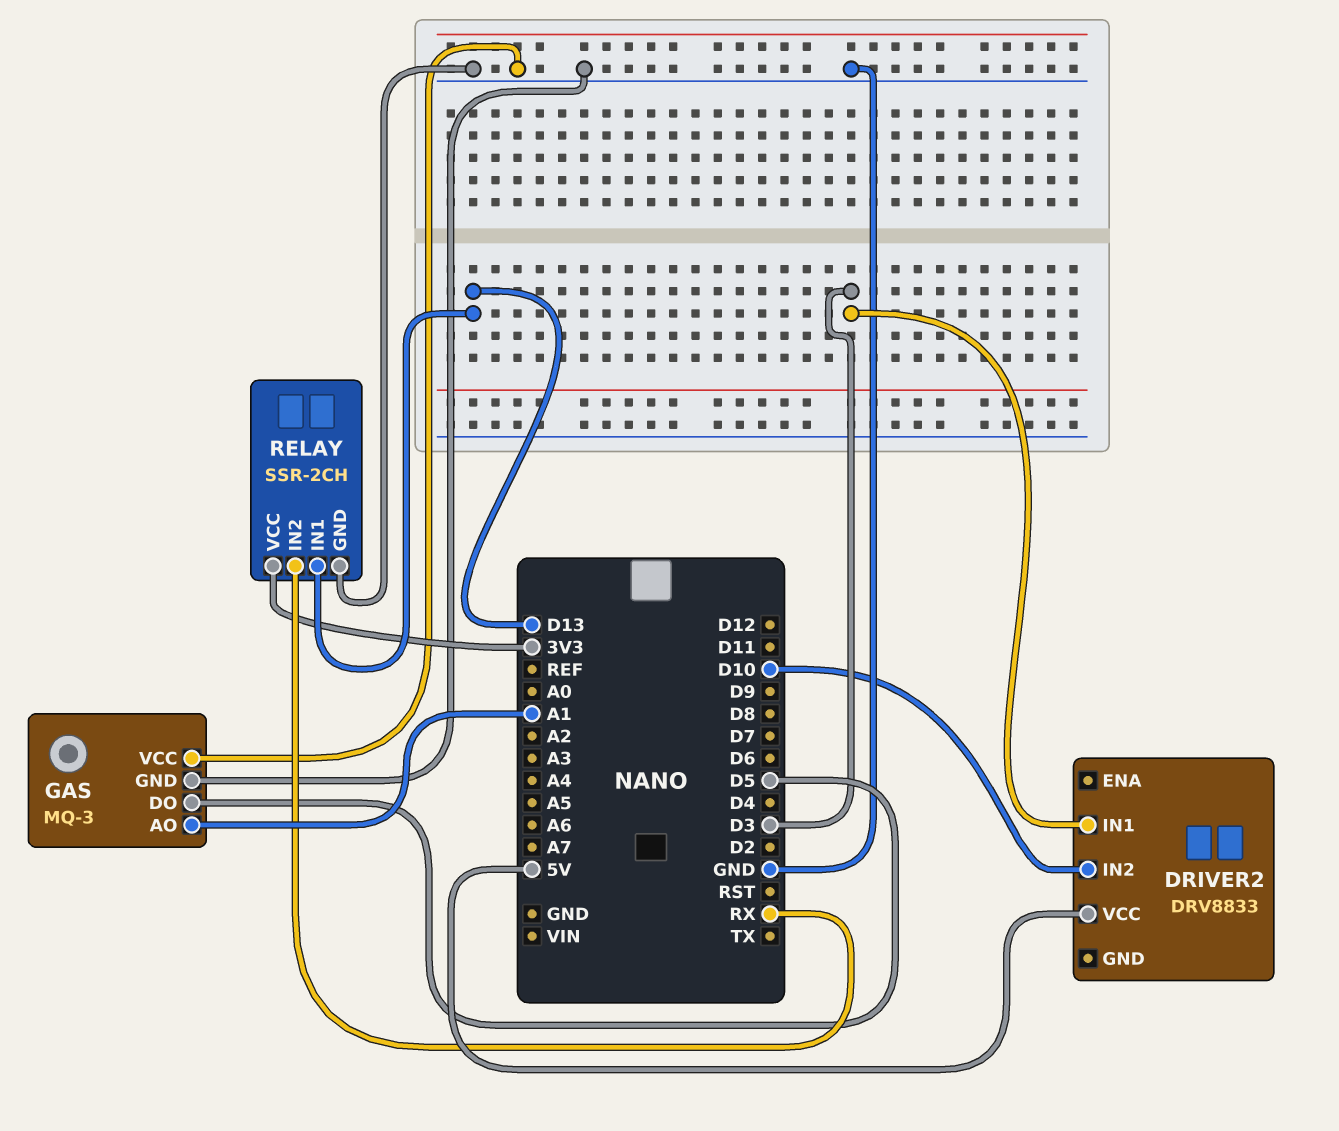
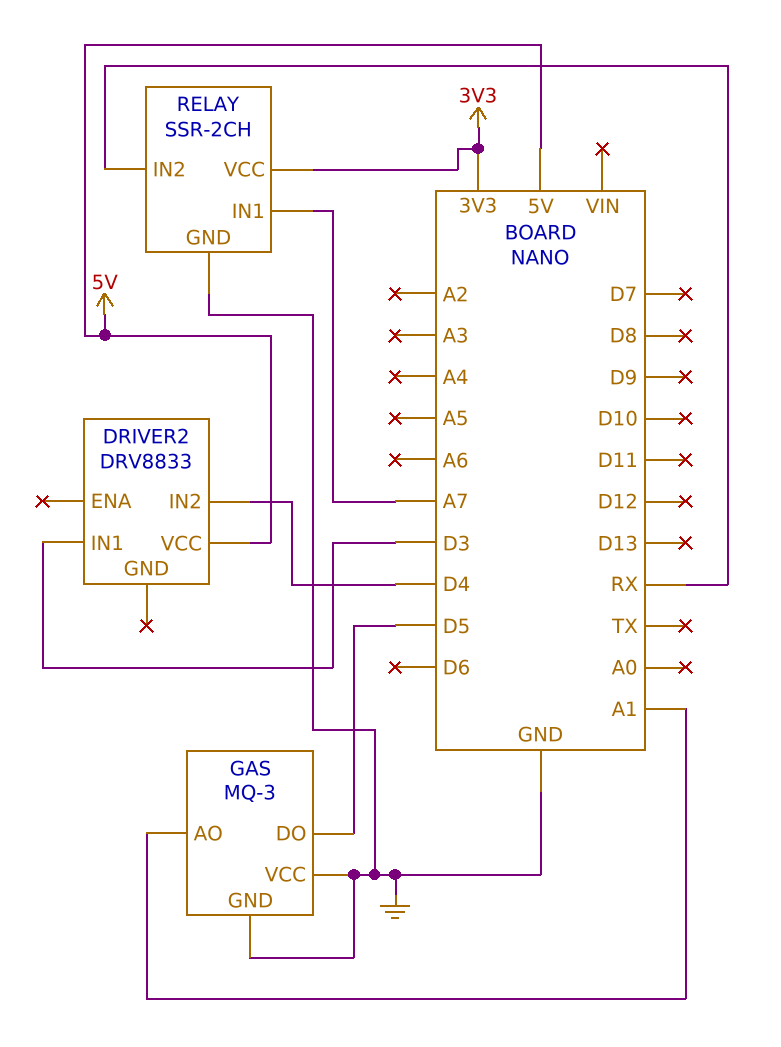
DRIVER2 pin IN2: D10 -> D4
RELAY pin IN1: D13 -> A7

